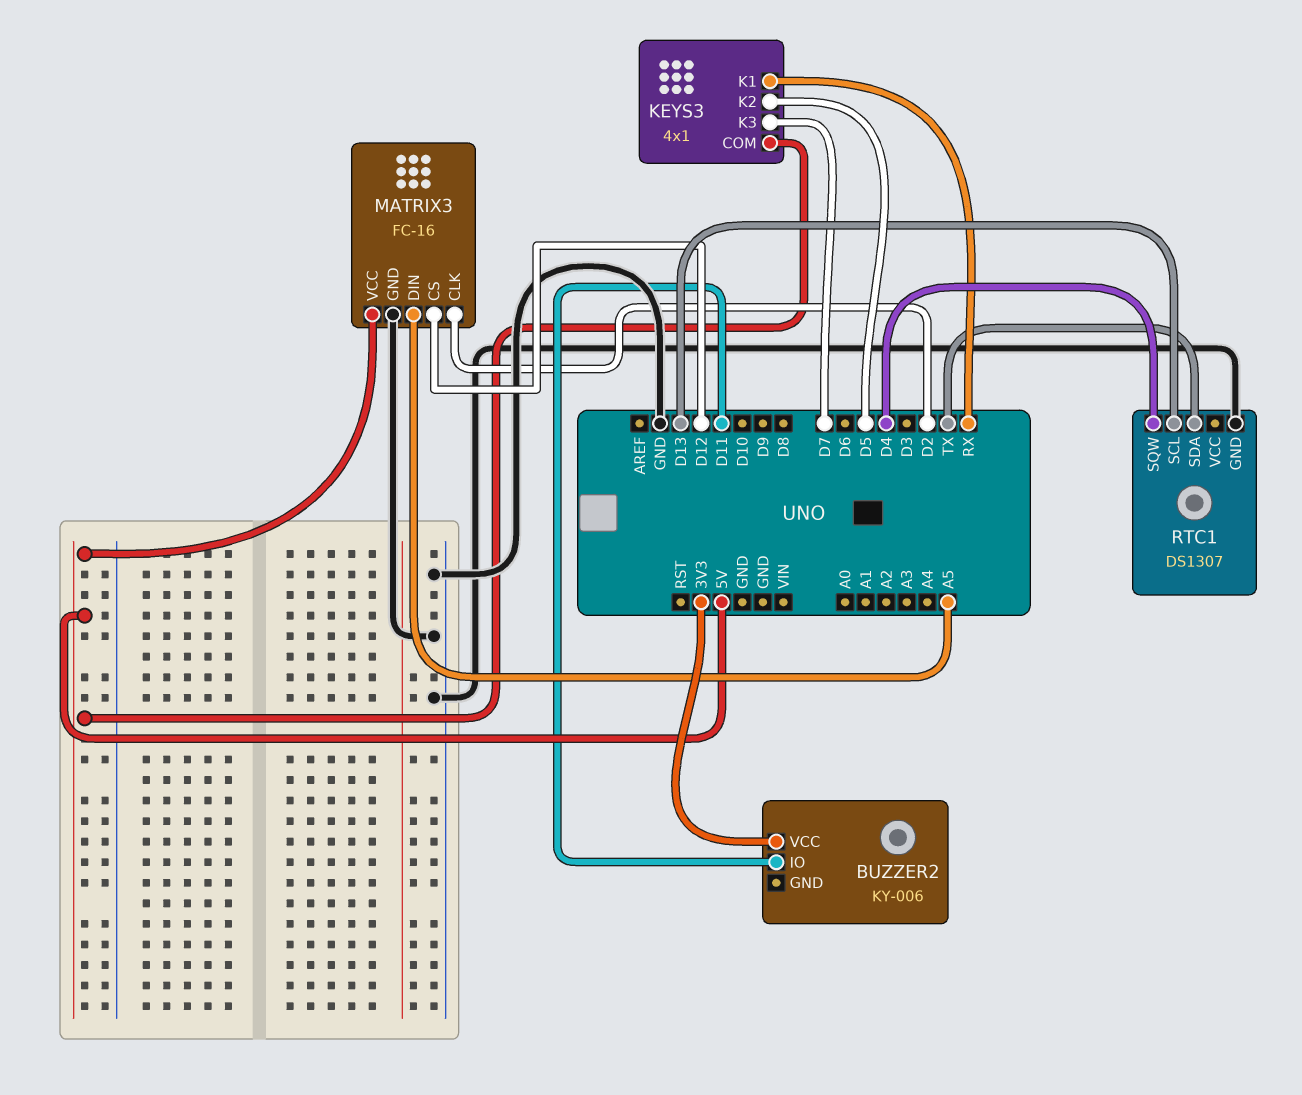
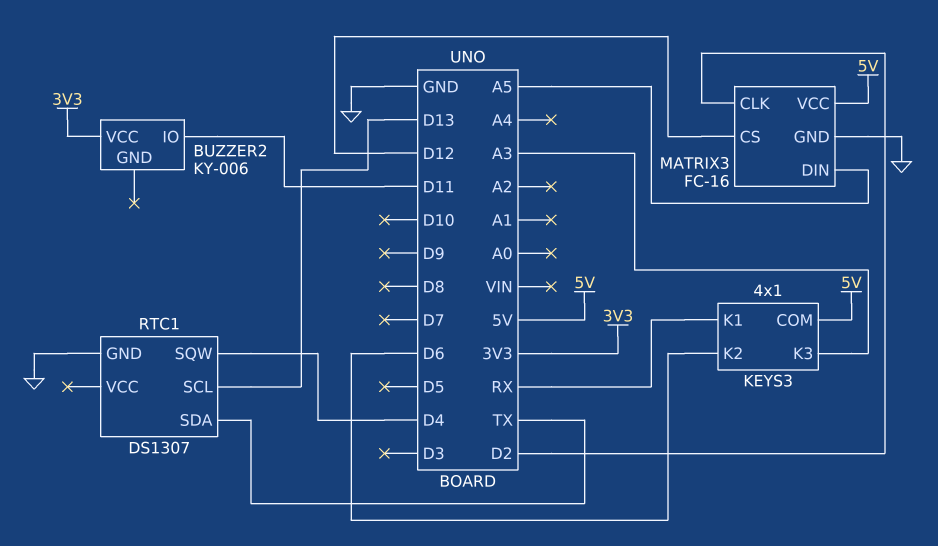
KEYS3 pin K2: D5 -> D6
KEYS3 pin K3: D7 -> A3

